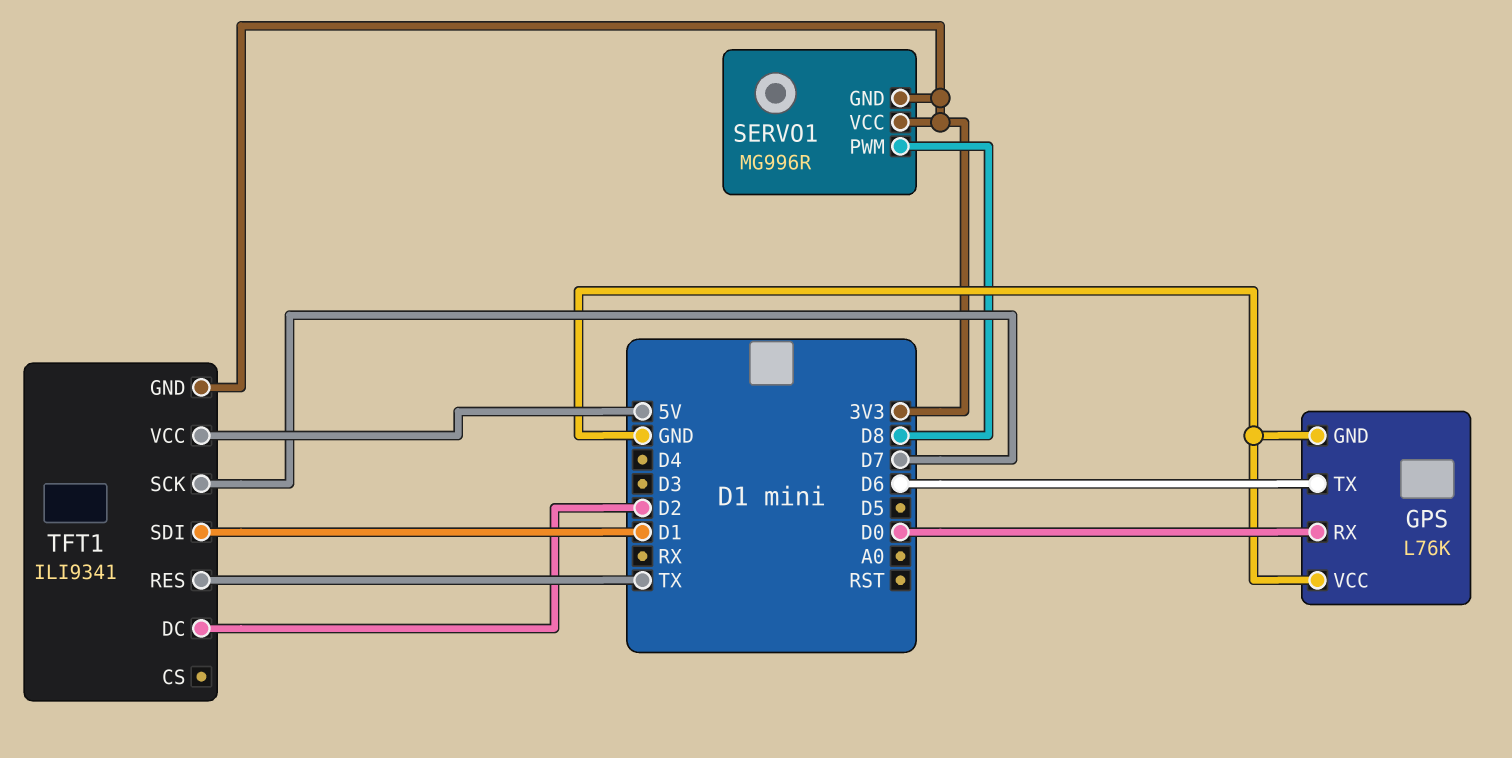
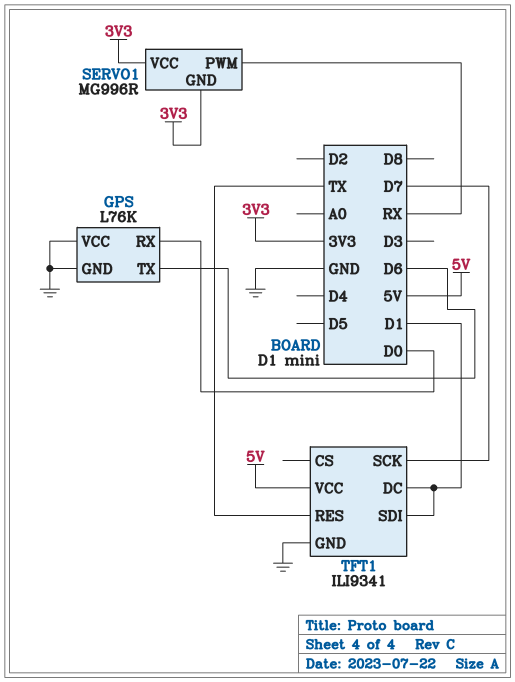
SERVO1 pin PWM: D8 -> RX
TFT1 pin DC: D2 -> D1
TFT1 pin GND: 3V3 -> GND

